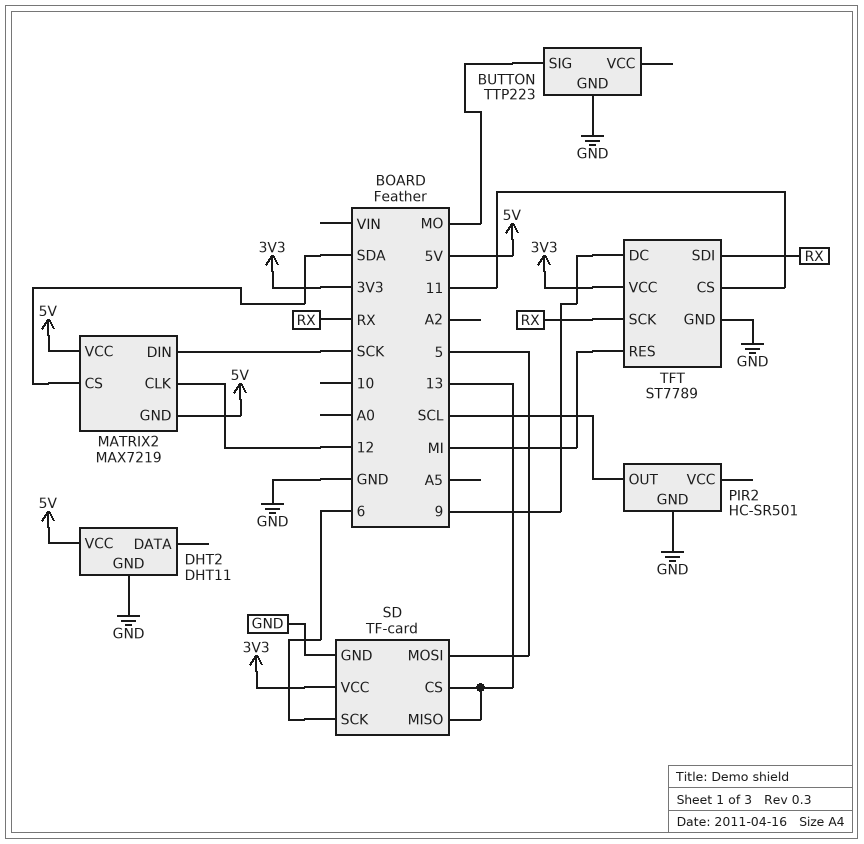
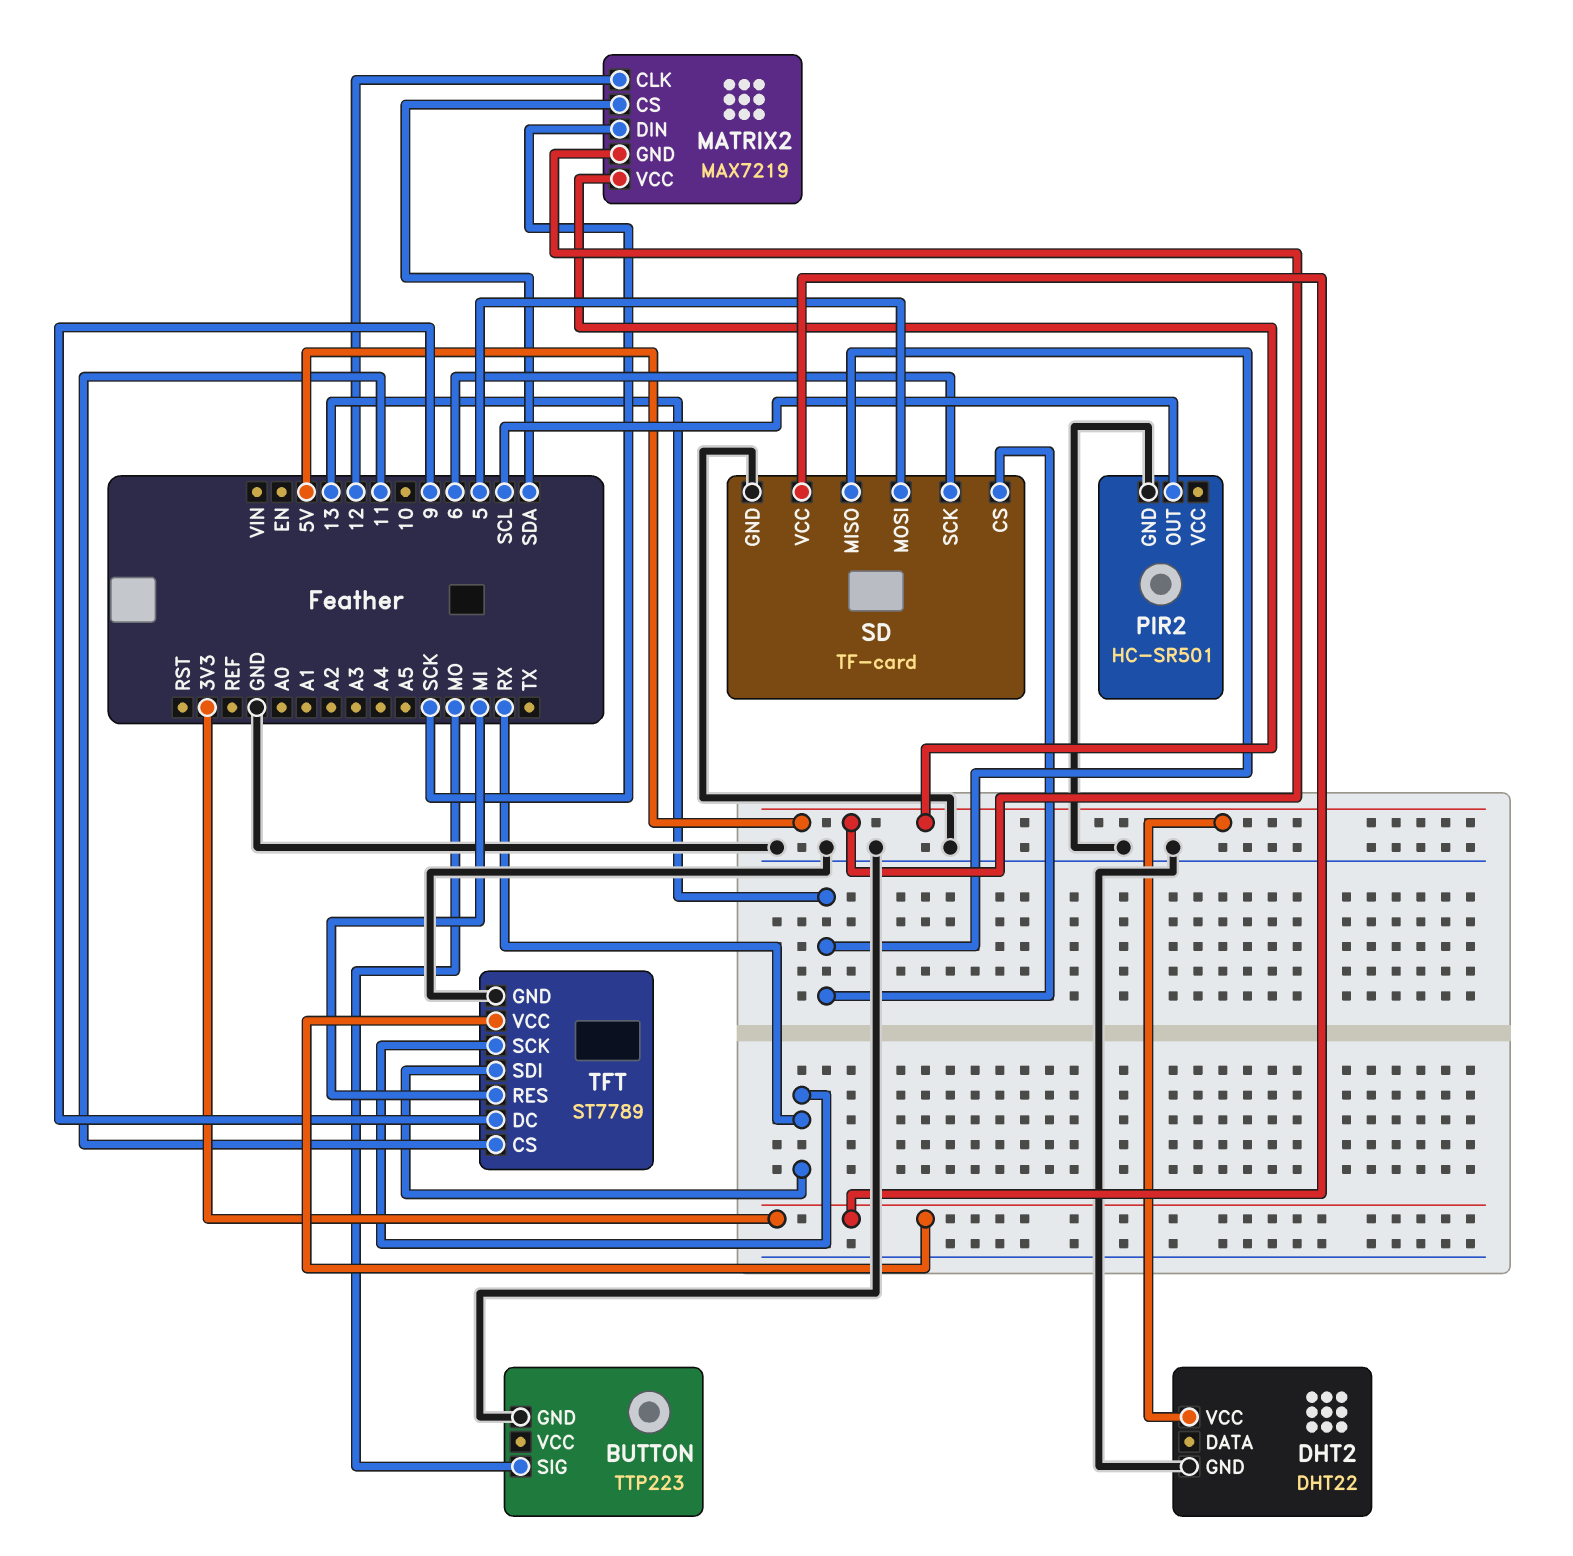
DHT2: DHT11 -> DHT22

